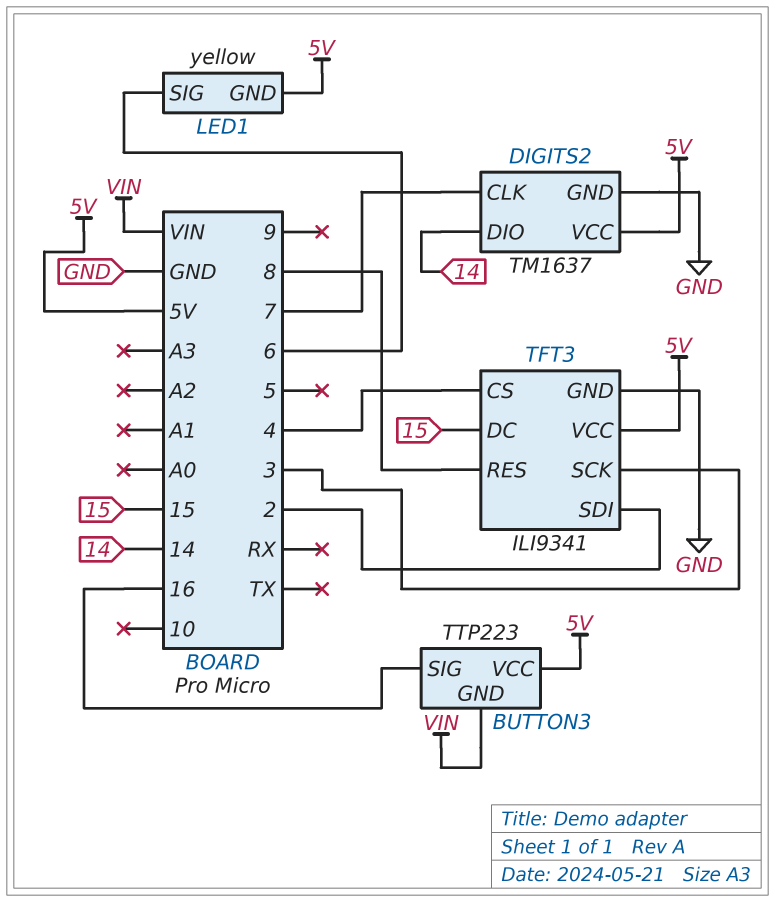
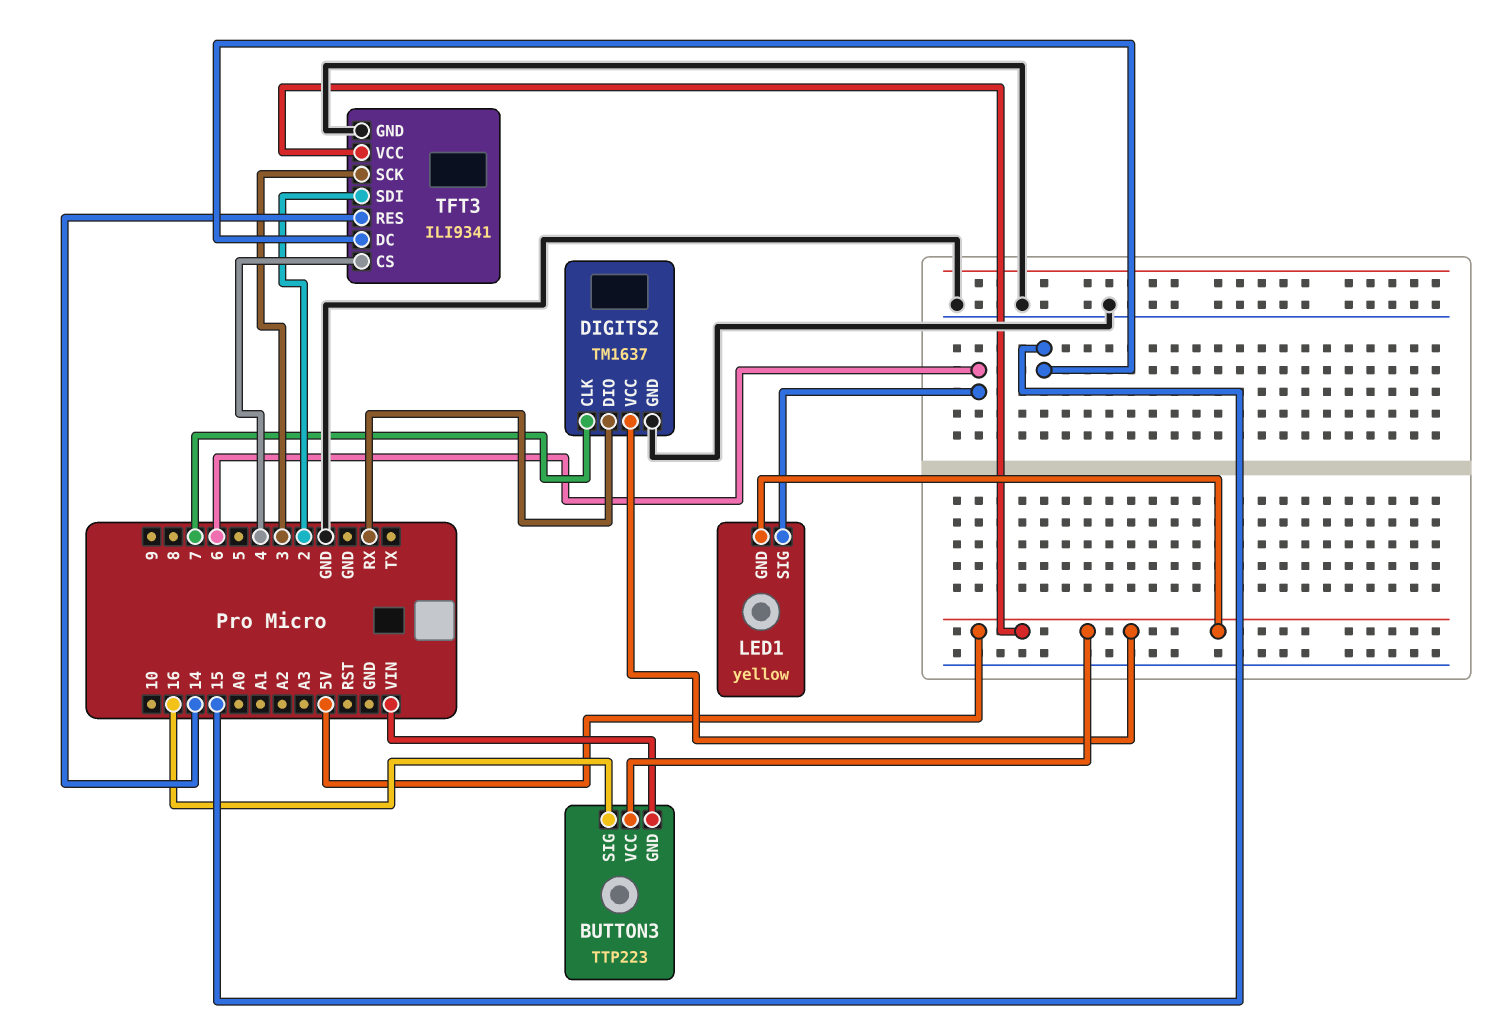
DIGITS2 pin DIO: 14 -> RX
TFT3 pin RES: 8 -> 14

